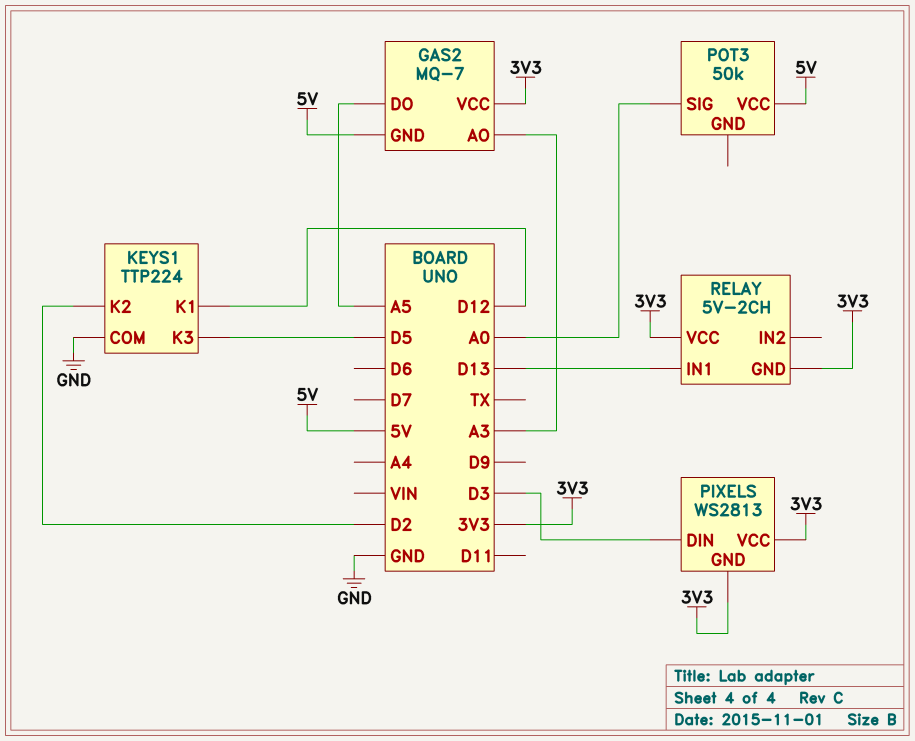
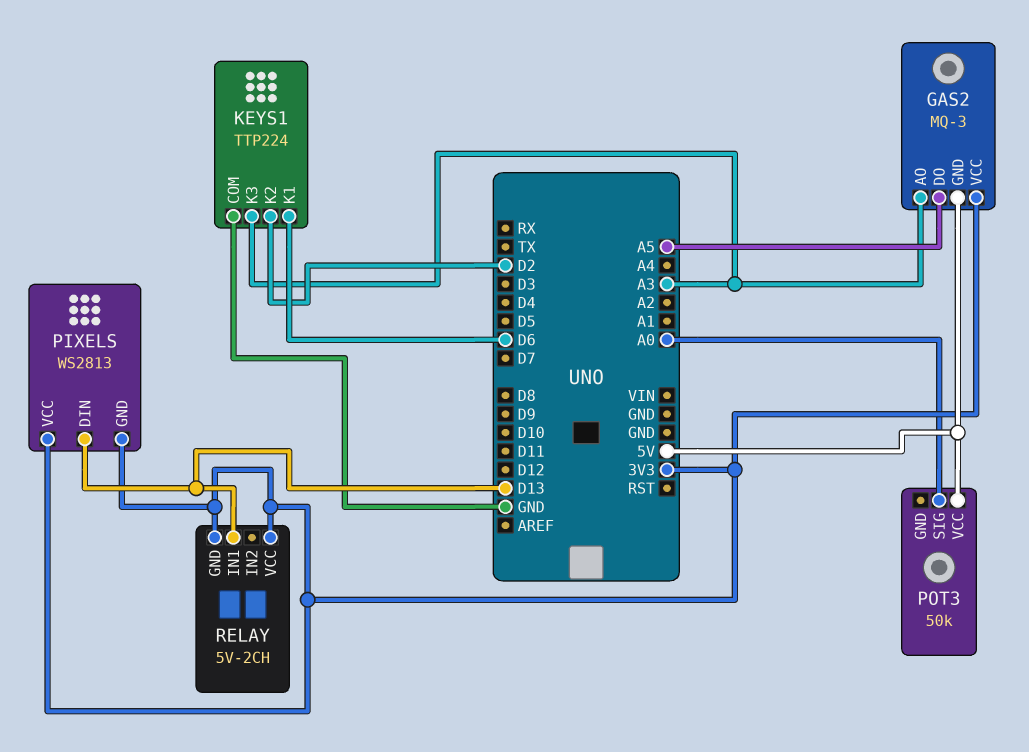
GAS2: MQ-7 -> MQ-3
KEYS1 pin K1: D12 -> D6
KEYS1 pin K3: D5 -> A3
PIXELS pin DIN: D3 -> D13

